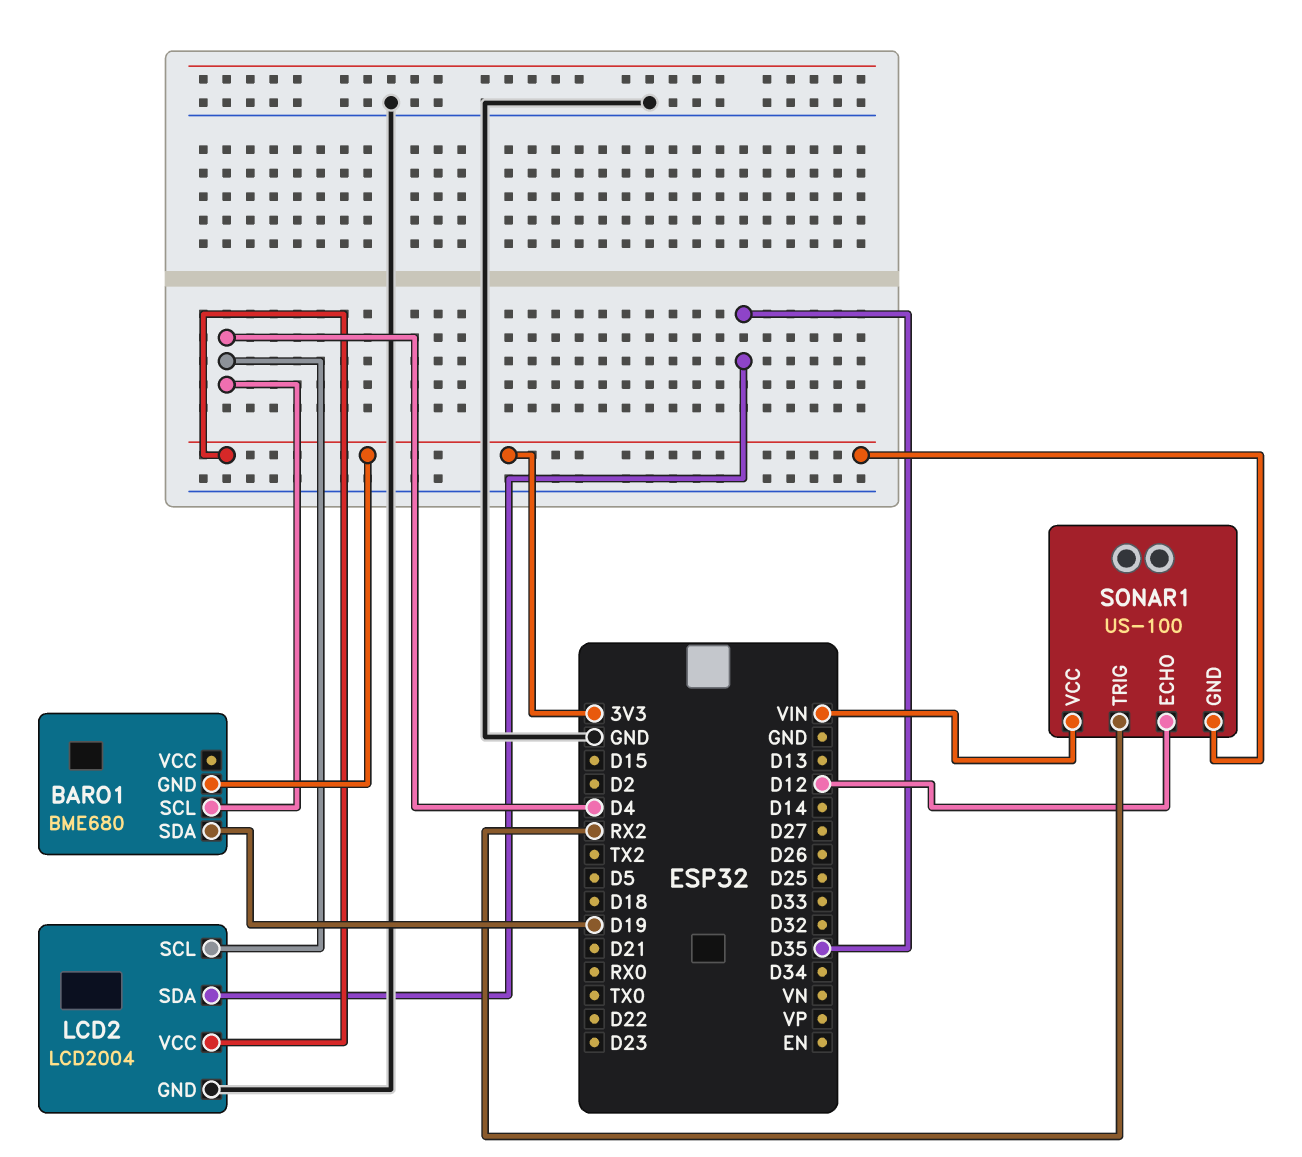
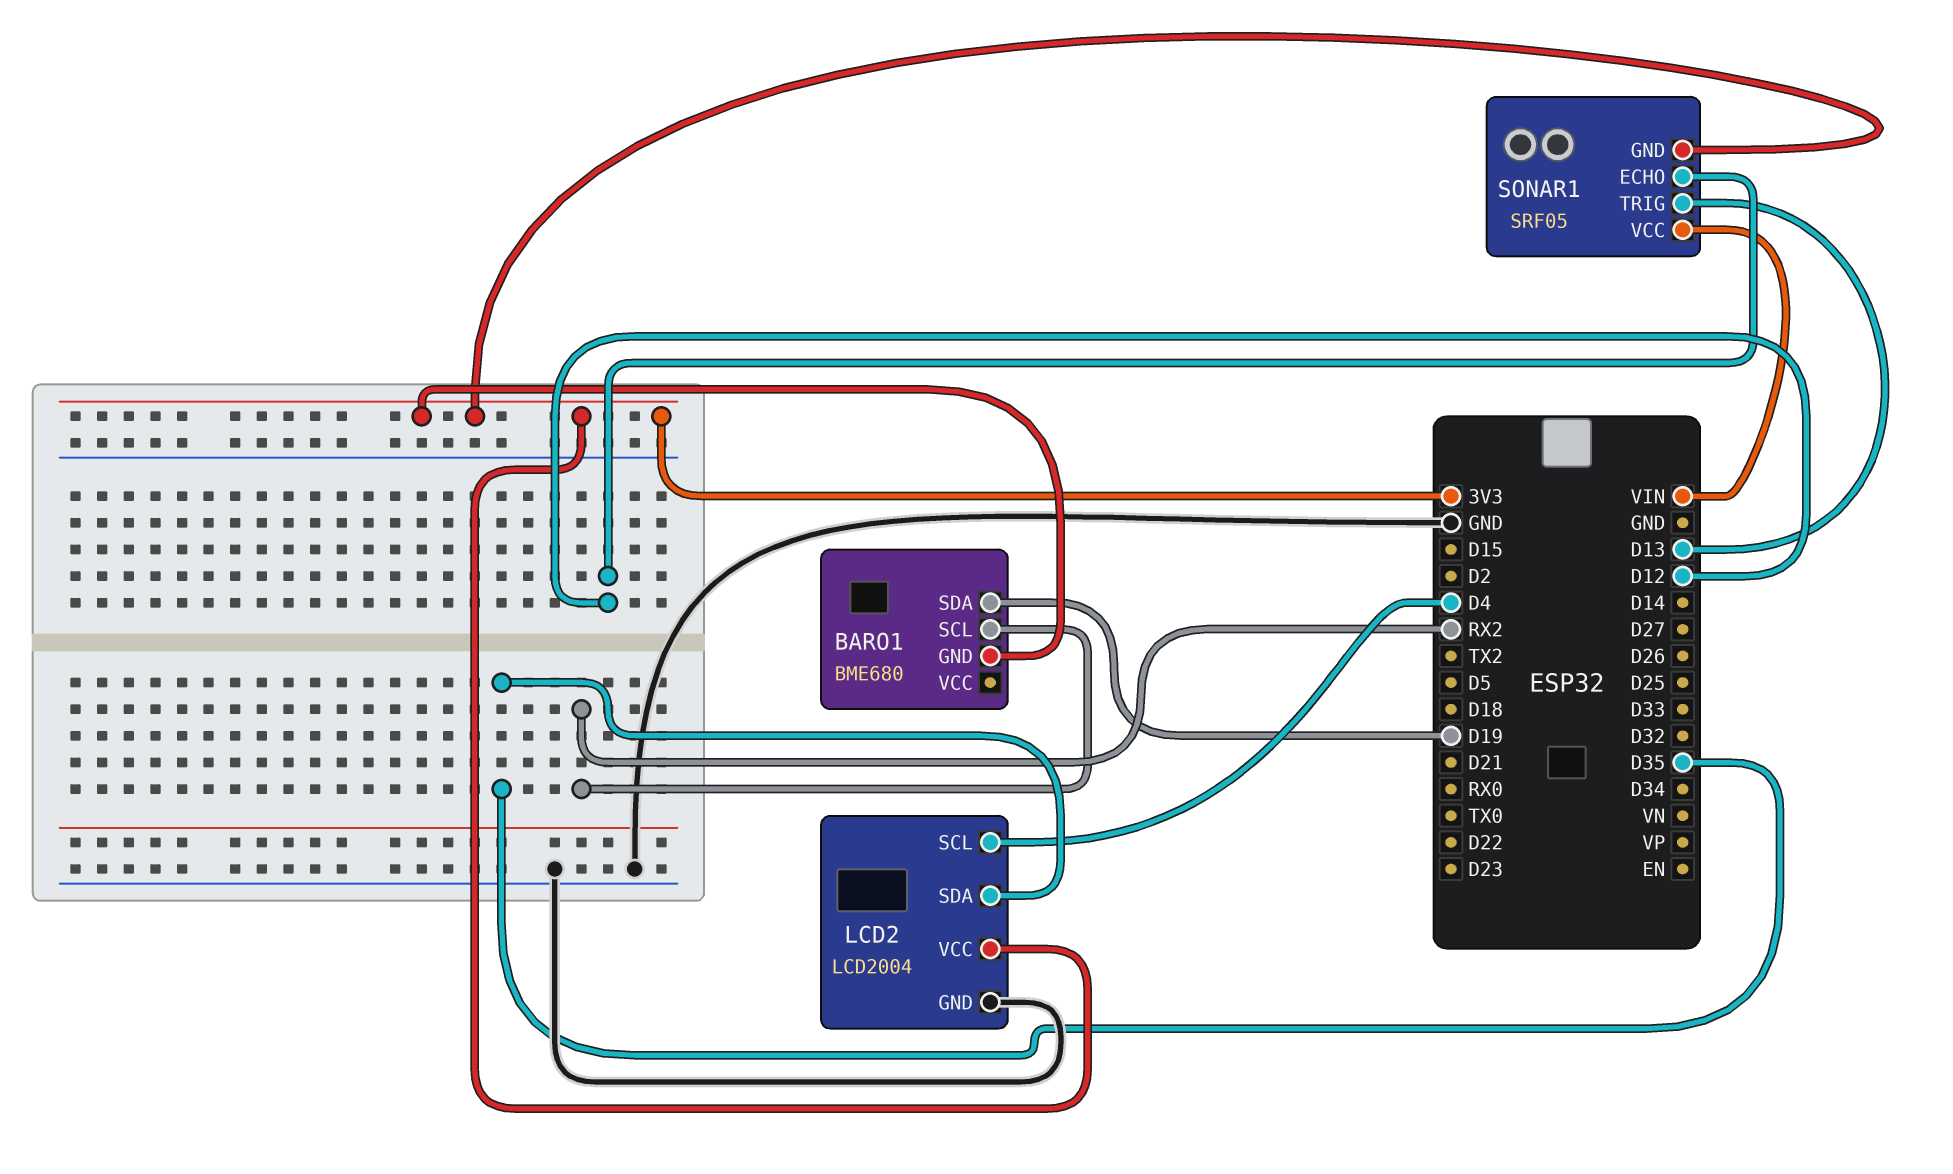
BARO1 pin SCL: D4 -> RX2
SONAR1: US-100 -> SRF05
SONAR1 pin TRIG: RX2 -> D13

